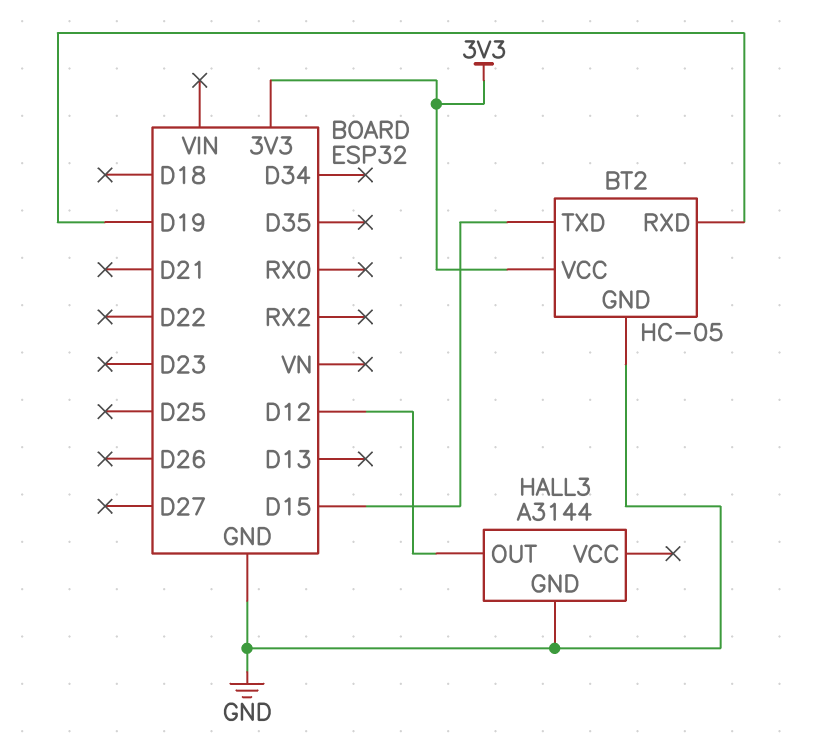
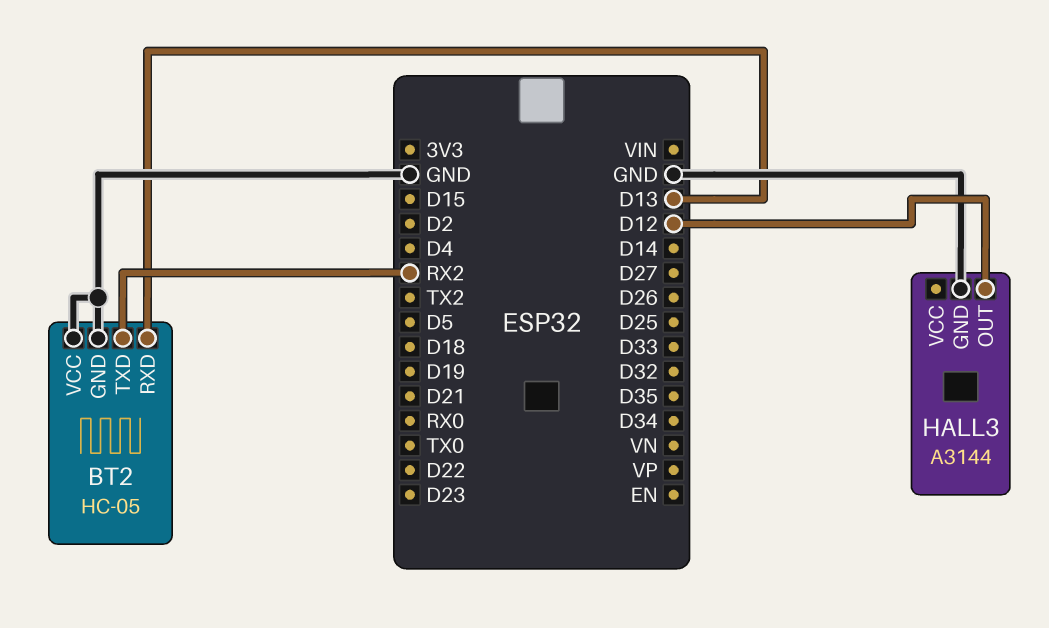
BT2 pin RXD: D19 -> D13
BT2 pin TXD: D15 -> RX2
BT2 pin VCC: 3V3 -> GND

